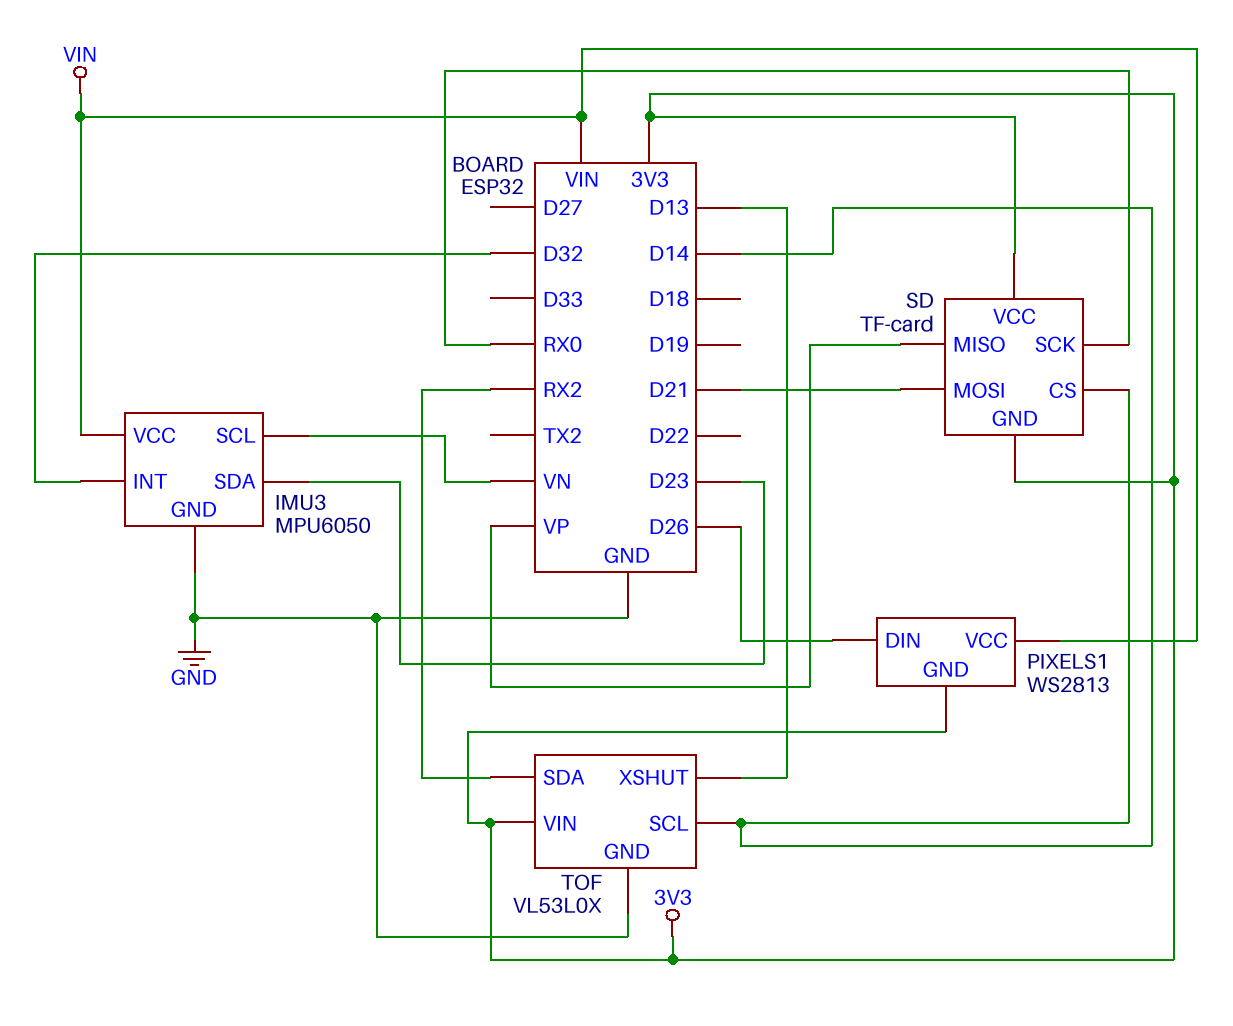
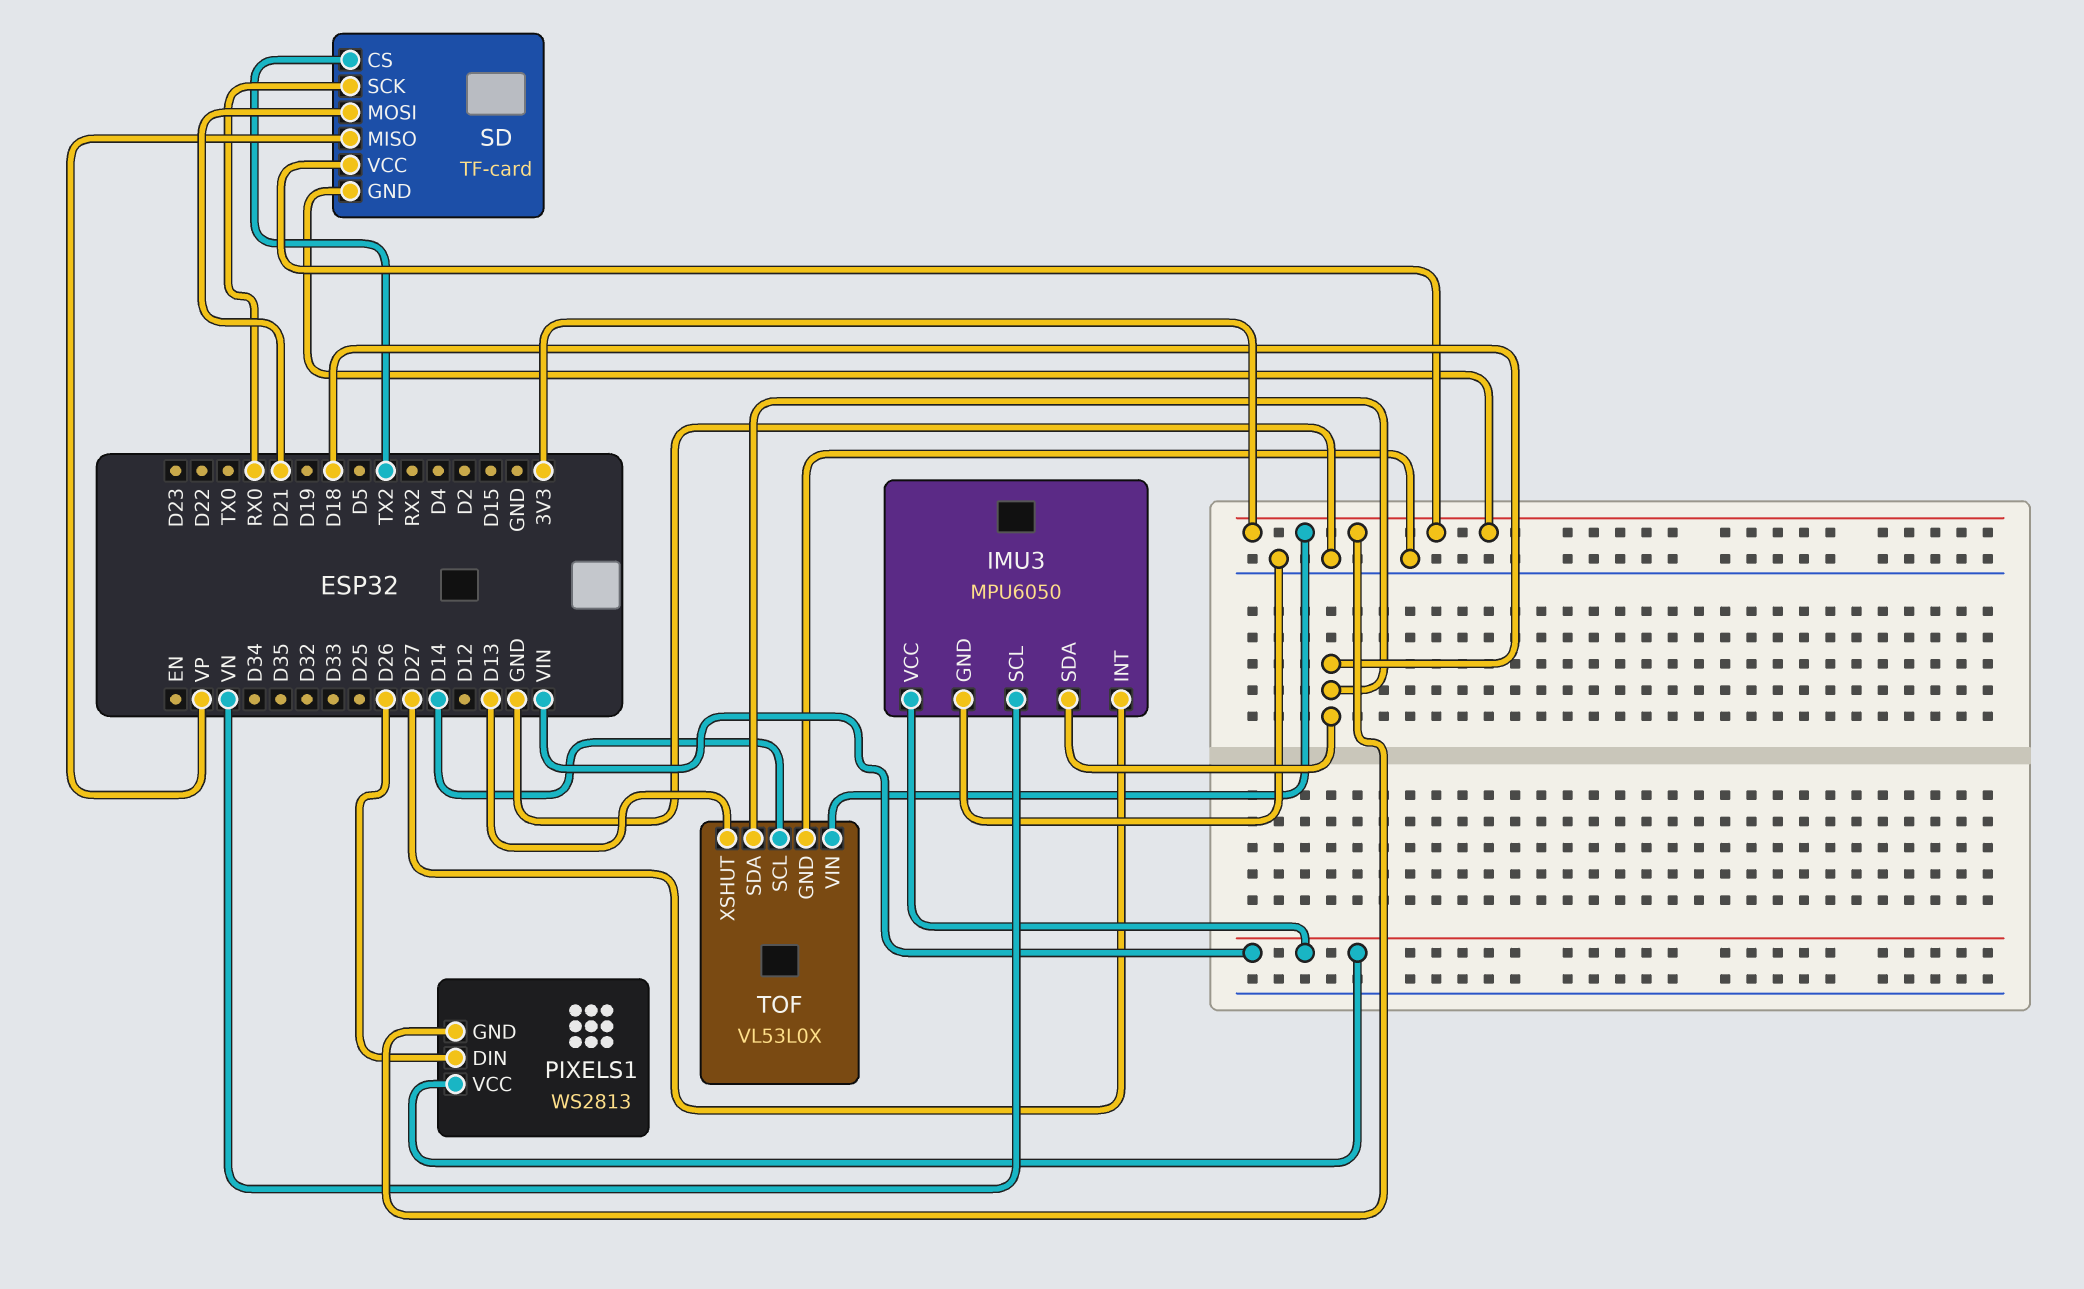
IMU3 pin INT: D32 -> D27
IMU3 pin SDA: D23 -> D18
SD pin CS: D14 -> TX2
TOF pin SDA: RX2 -> D18

